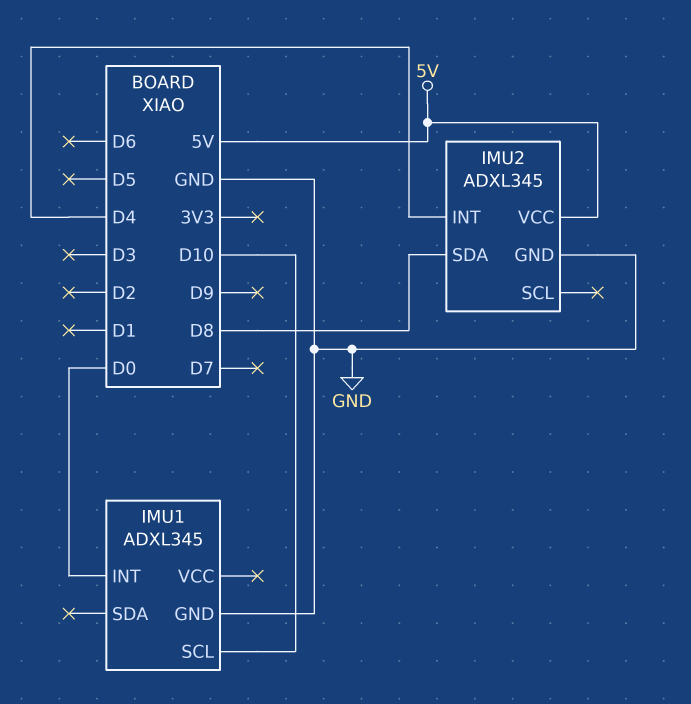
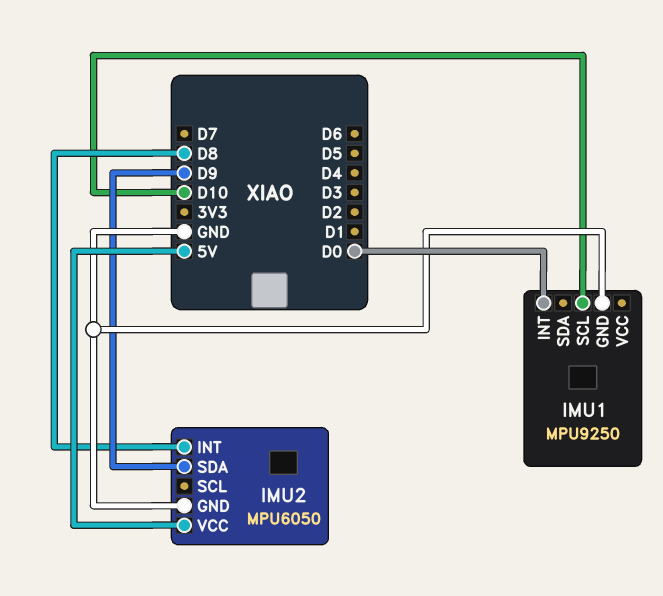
IMU1: ADXL345 -> MPU9250
IMU2: ADXL345 -> MPU6050
IMU2 pin INT: D4 -> D8
IMU2 pin SDA: D8 -> D9

